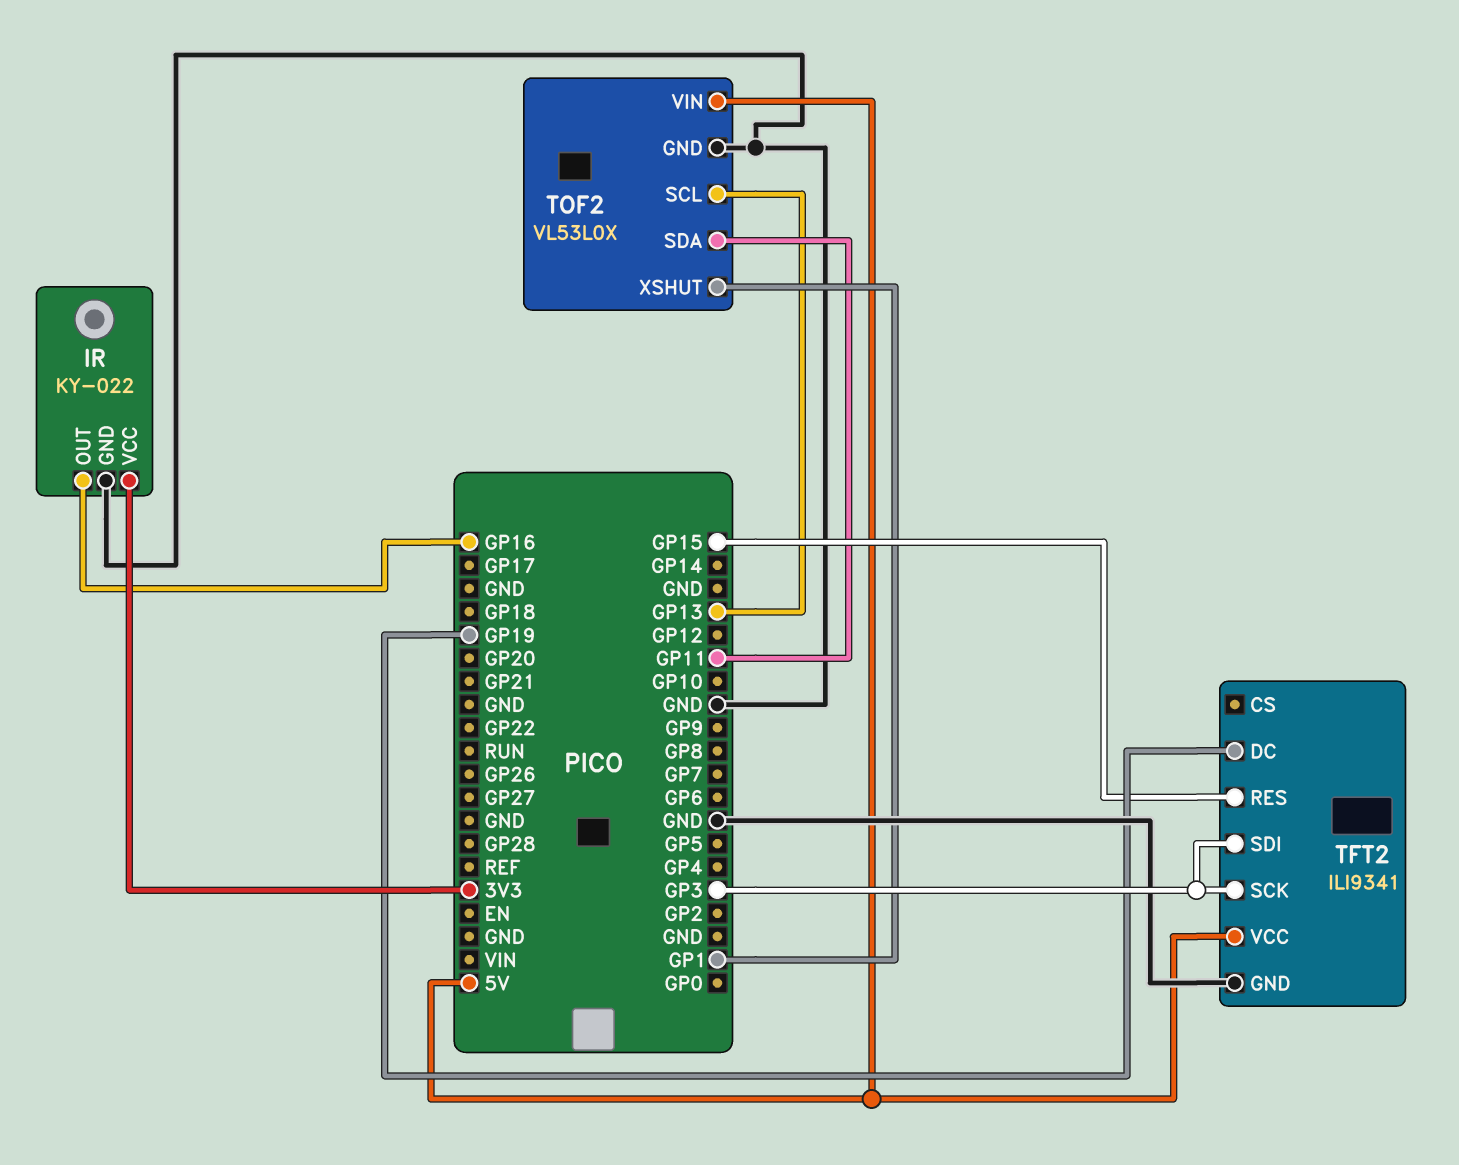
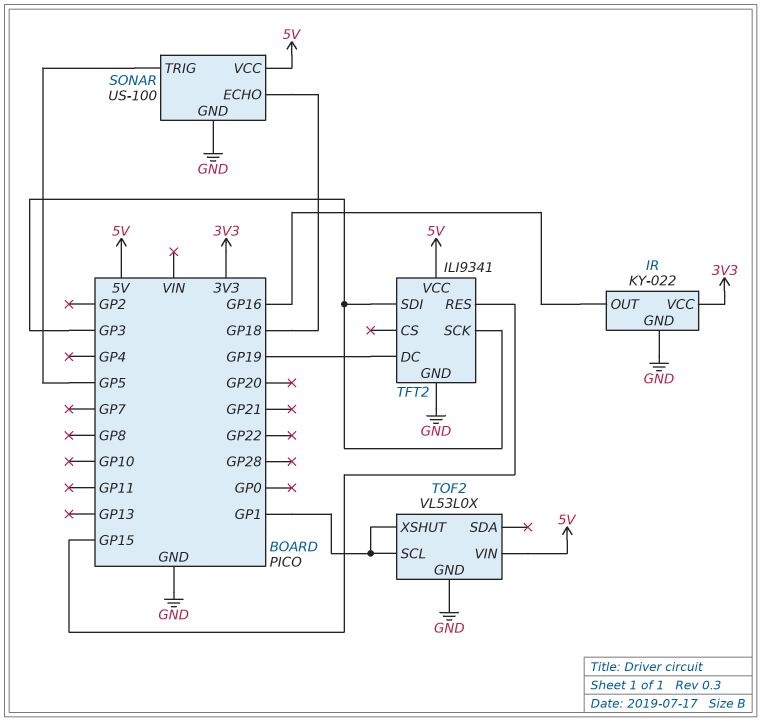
SONAR: none -> US-100
SONAR pin ECHO: none -> GP18
SONAR pin GND: none -> GND
SONAR pin TRIG: none -> GP5
SONAR pin VCC: none -> 5V
TOF2 pin SCL: GP13 -> GP1
TOF2 pin SDA: GP11 -> none

